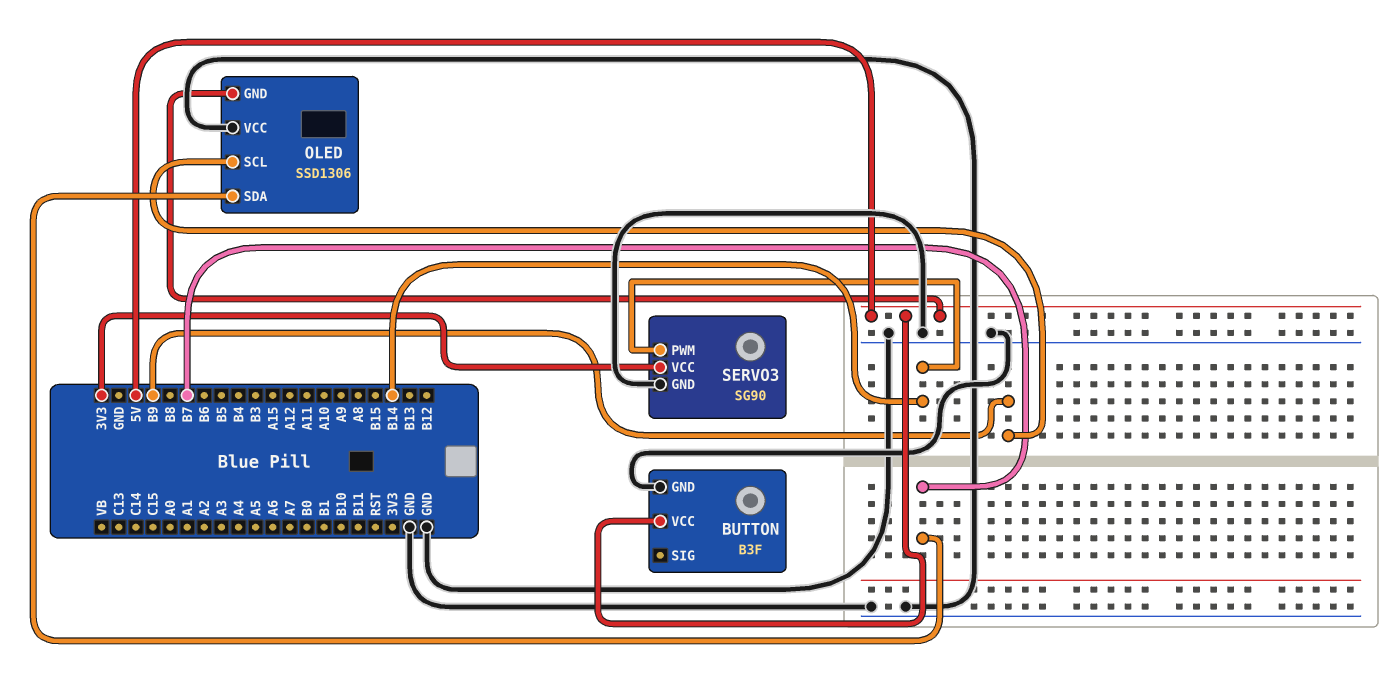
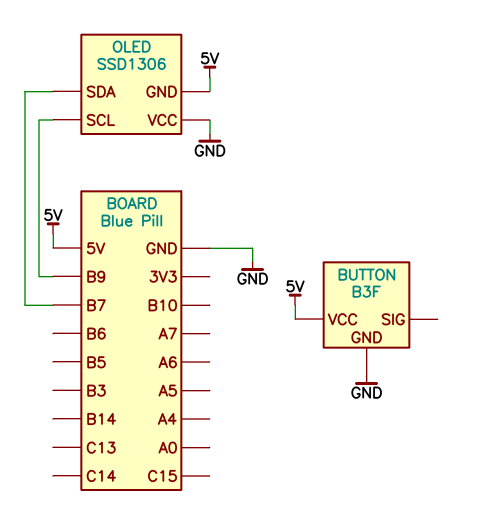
SERVO3: SG90 -> none
SERVO3 pin GND: GND -> none
SERVO3 pin PWM: B14 -> none
SERVO3 pin VCC: 3V3 -> none

